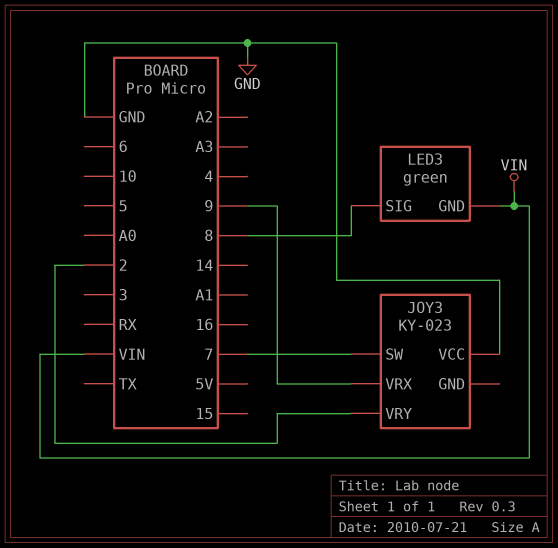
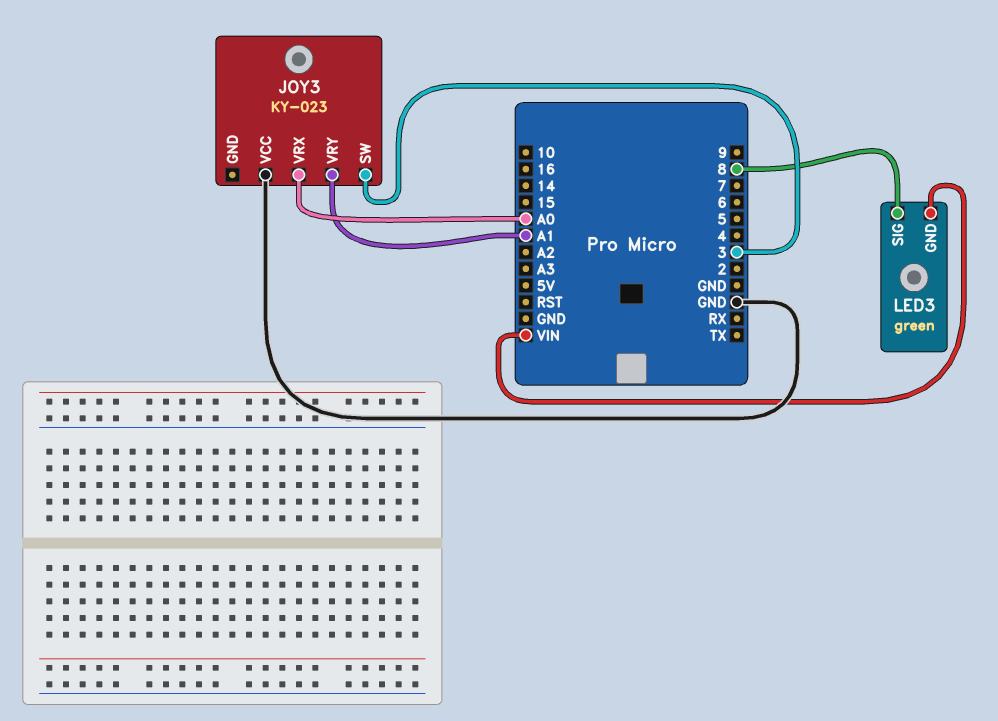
JOY3 pin SW: 7 -> 3
JOY3 pin VRX: 9 -> A0
JOY3 pin VRY: 2 -> A1

